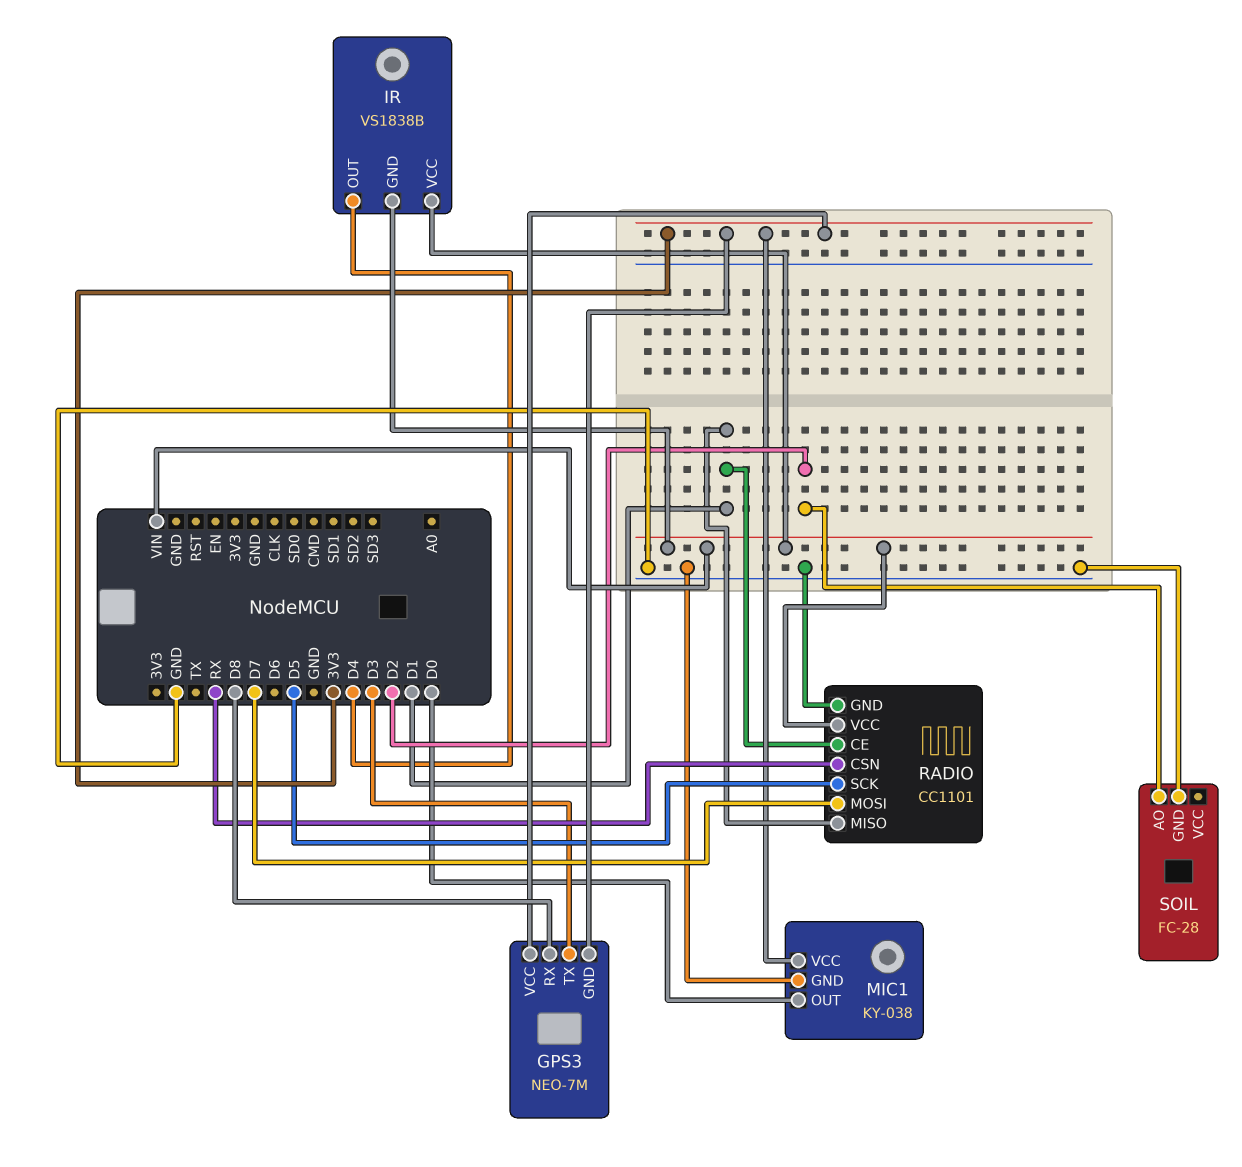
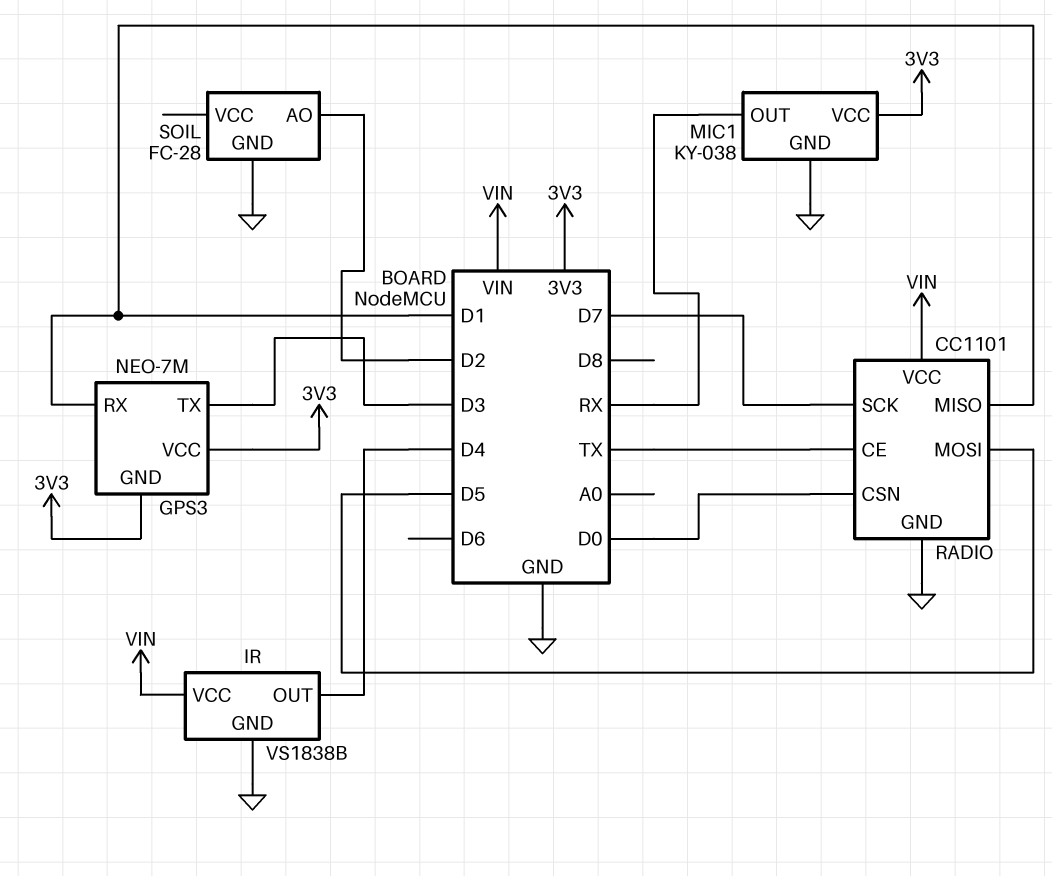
GPS3 pin RX: D8 -> D1
IR pin GND: VIN -> GND
MIC1 pin OUT: D0 -> RX
RADIO pin CE: D1 -> TX
RADIO pin CSN: RX -> D0
RADIO pin MOSI: D7 -> D5
RADIO pin SCK: D5 -> D7

